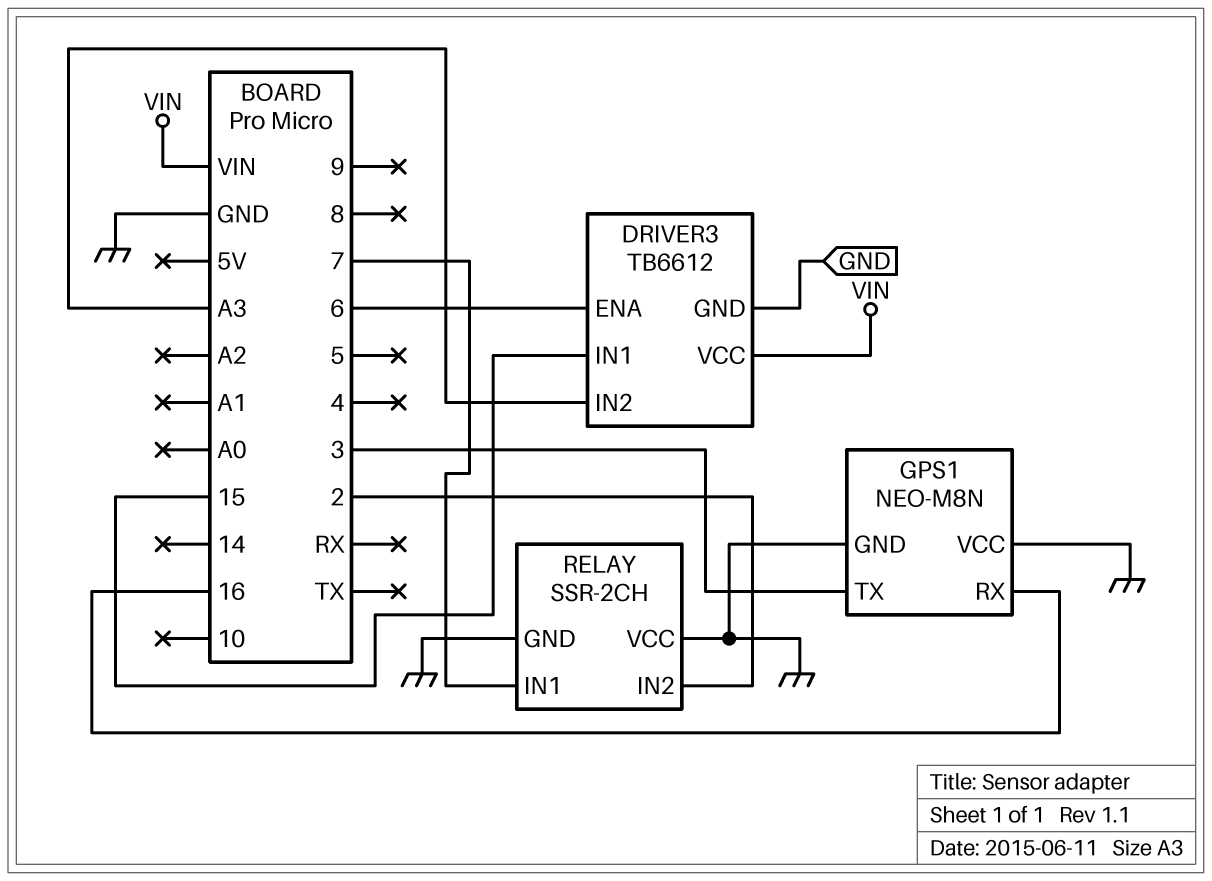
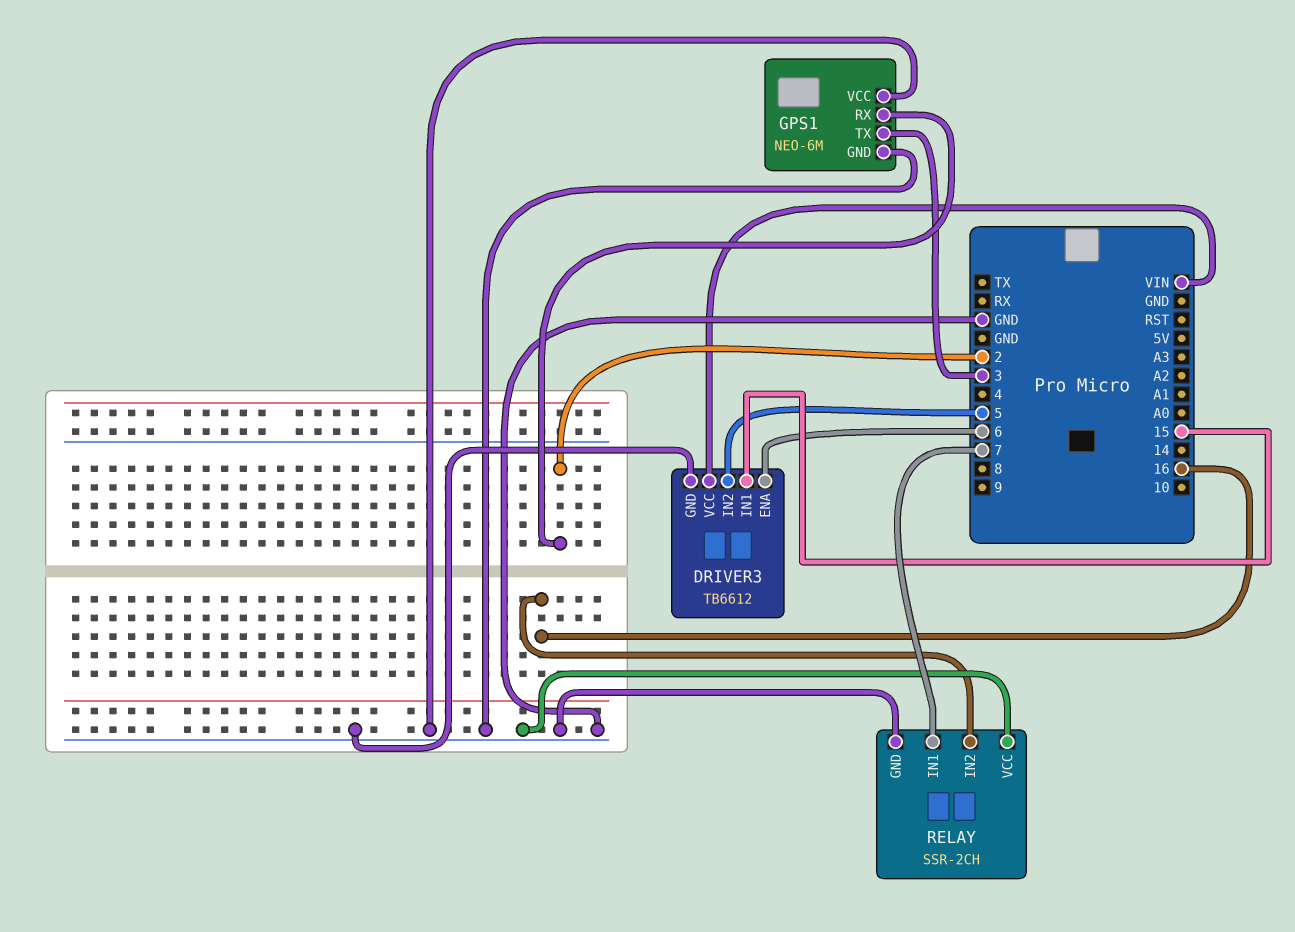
DRIVER3 pin IN2: A3 -> 5
GPS1: NEO-M8N -> NEO-6M
GPS1 pin RX: 16 -> 2
RELAY pin IN2: 2 -> 16

